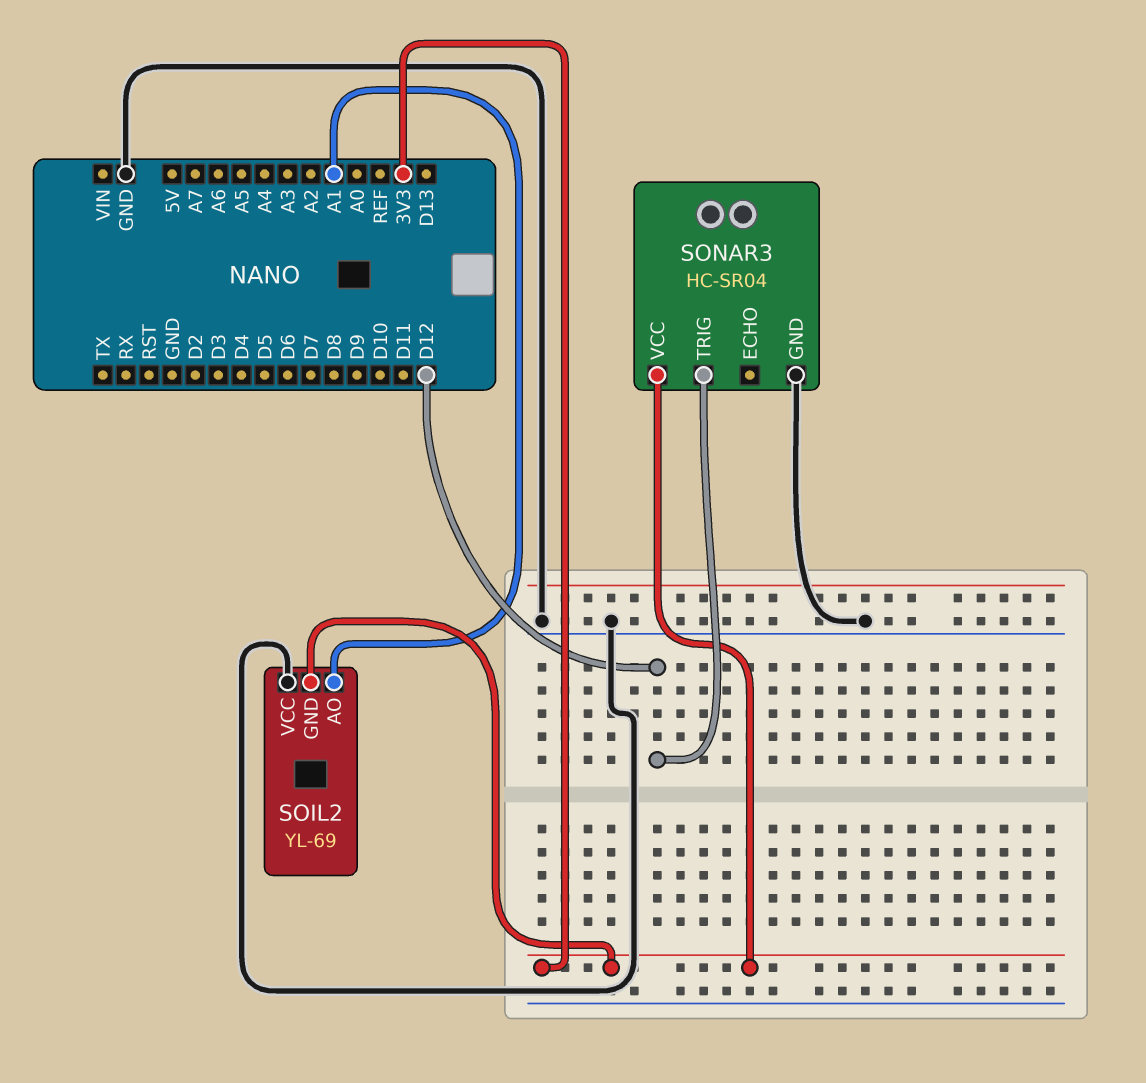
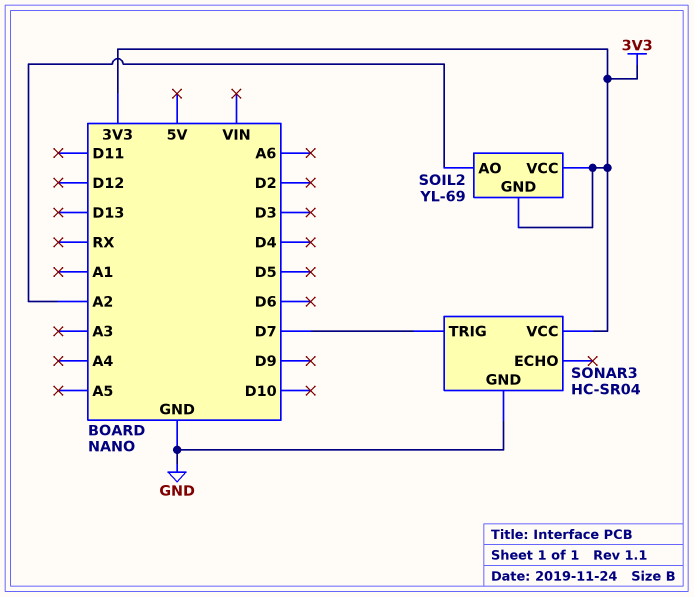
SOIL2 pin AO: A1 -> A2
SOIL2 pin VCC: GND -> 3V3
SONAR3 pin TRIG: D12 -> D7

